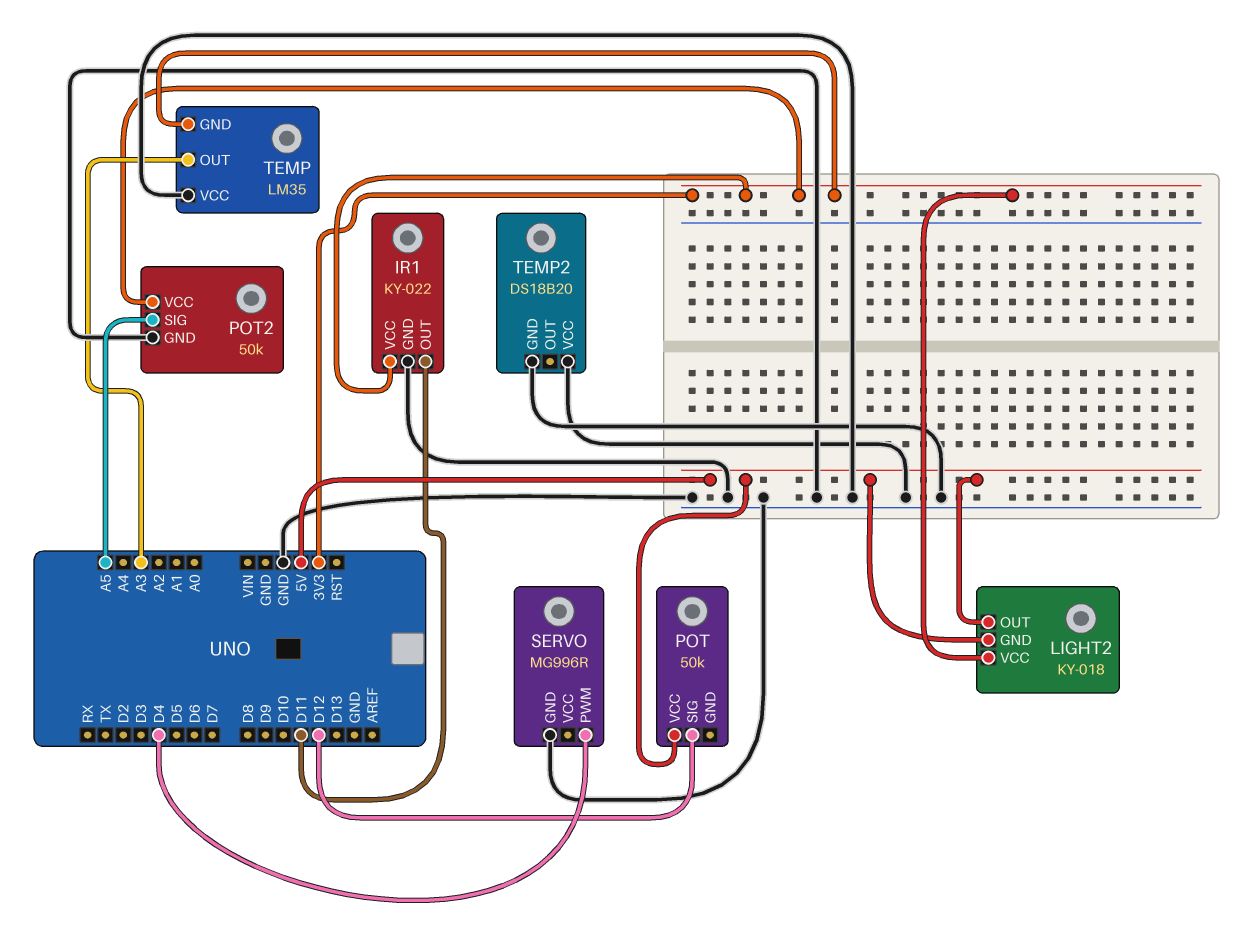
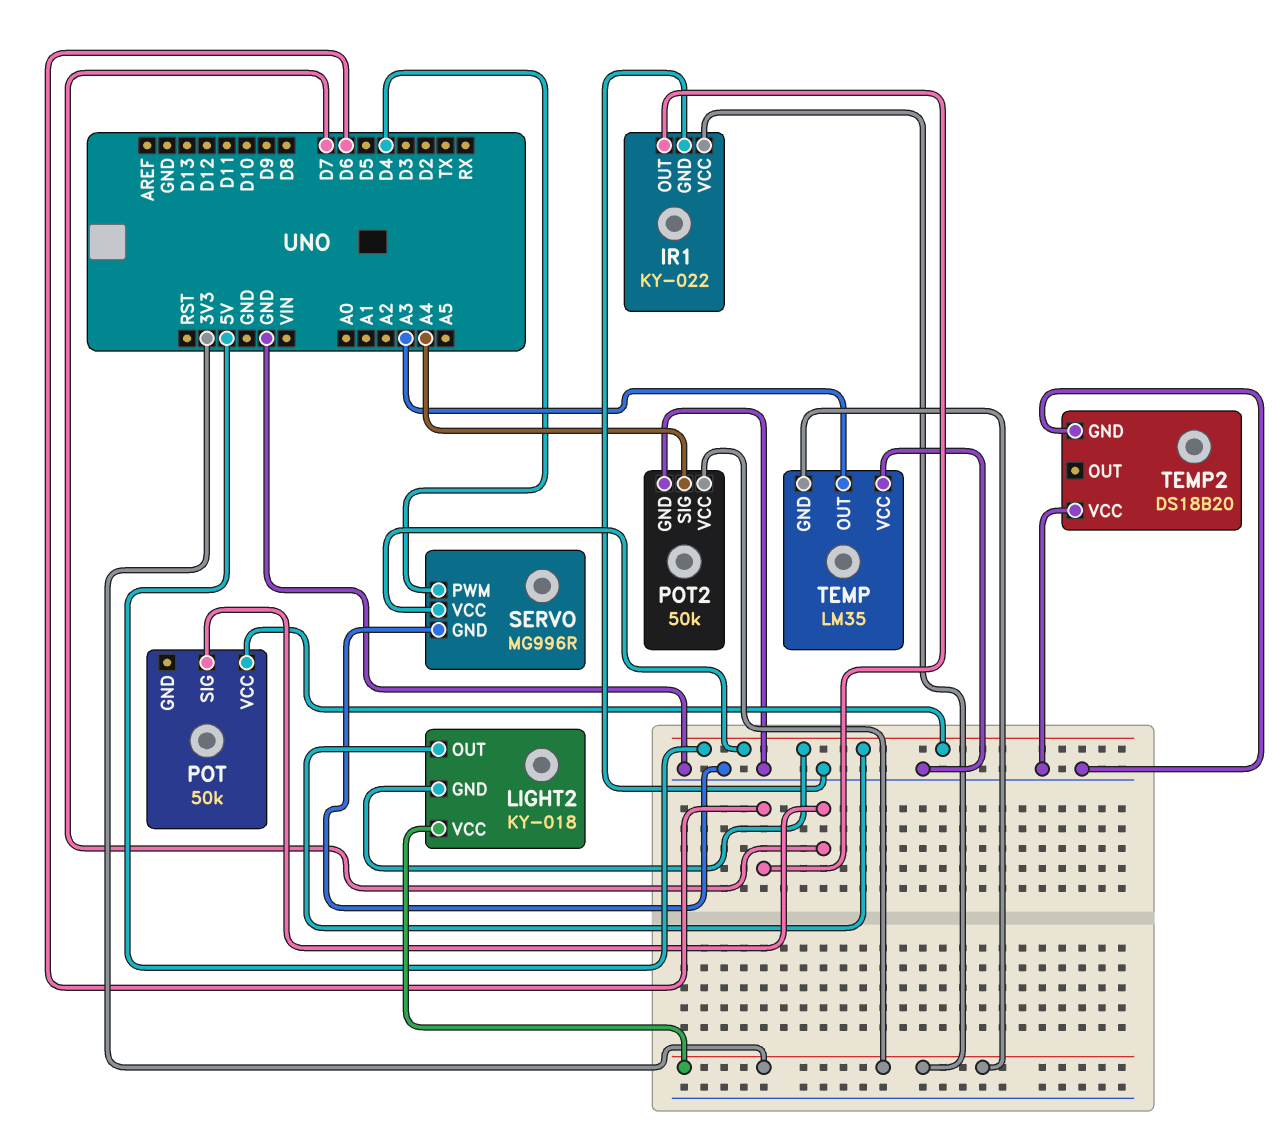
IR1 pin OUT: D11 -> D6
POT pin SIG: D12 -> D7
POT2 pin SIG: A5 -> A4
SERVO pin VCC: none -> 5V

